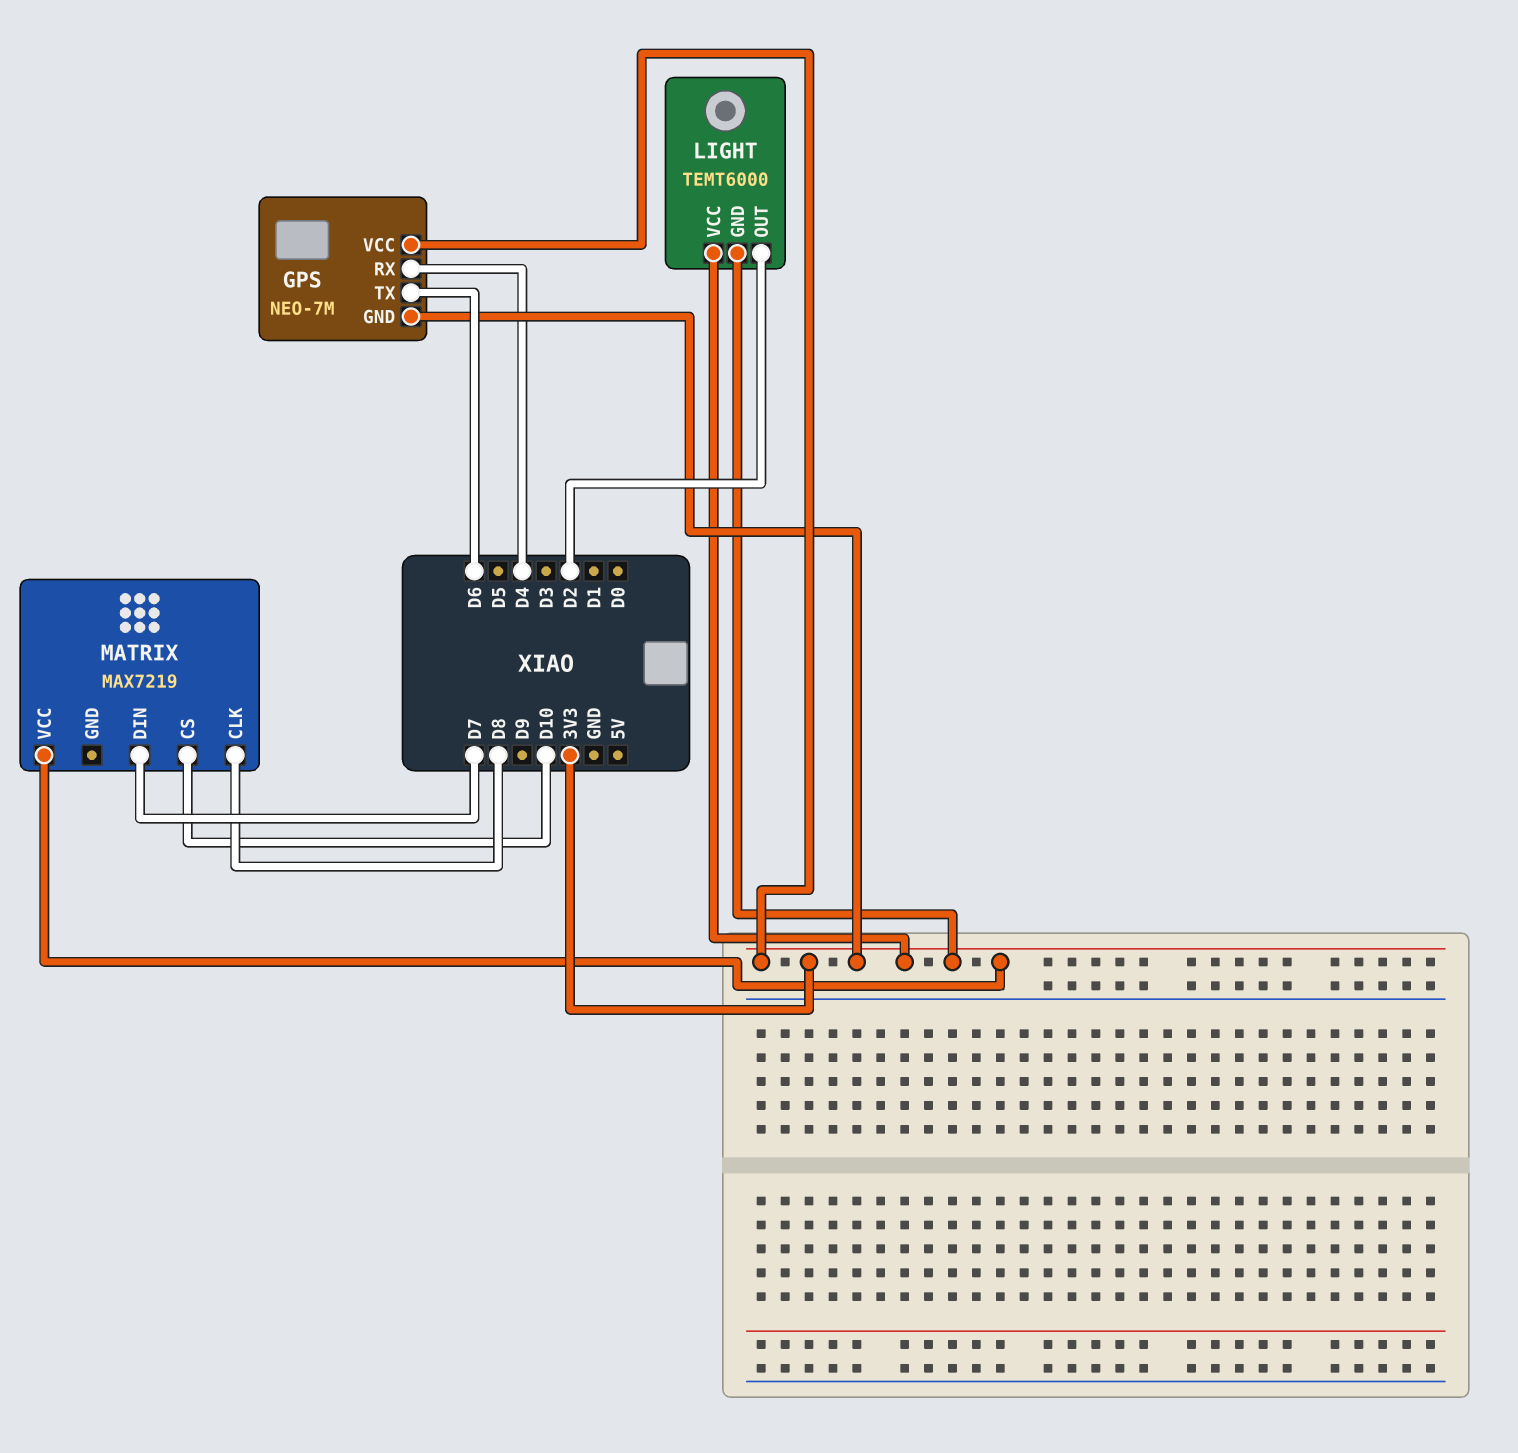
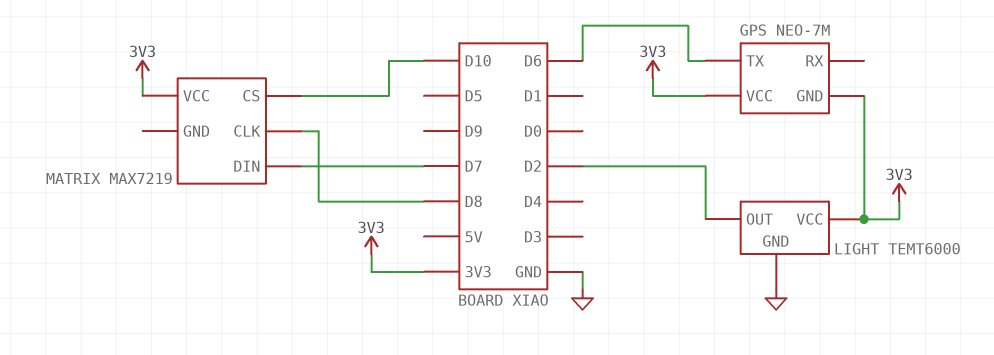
GPS pin RX: D4 -> none
LIGHT pin GND: 3V3 -> GND

